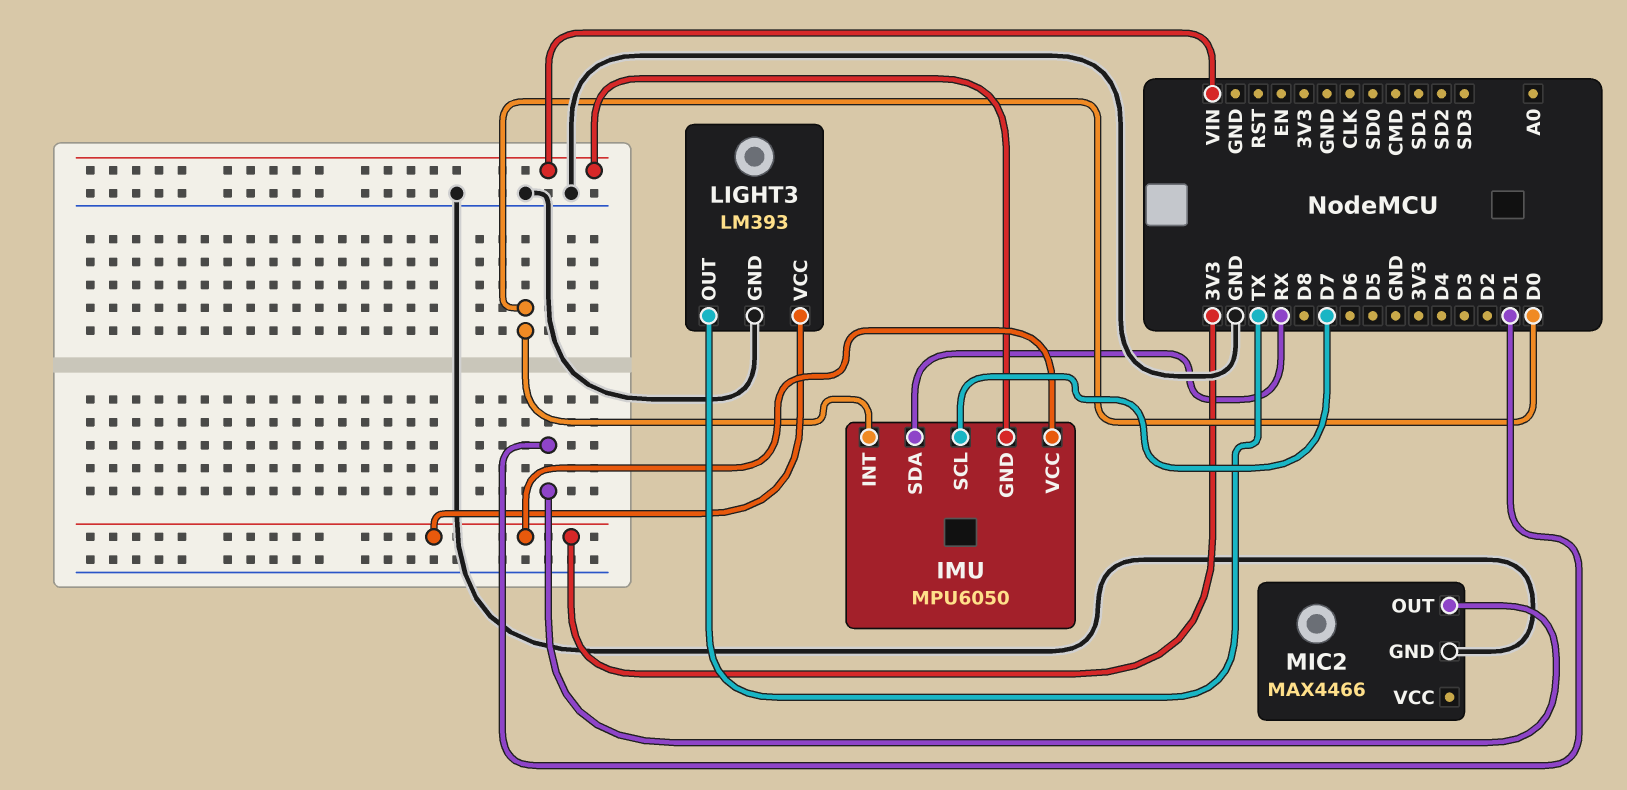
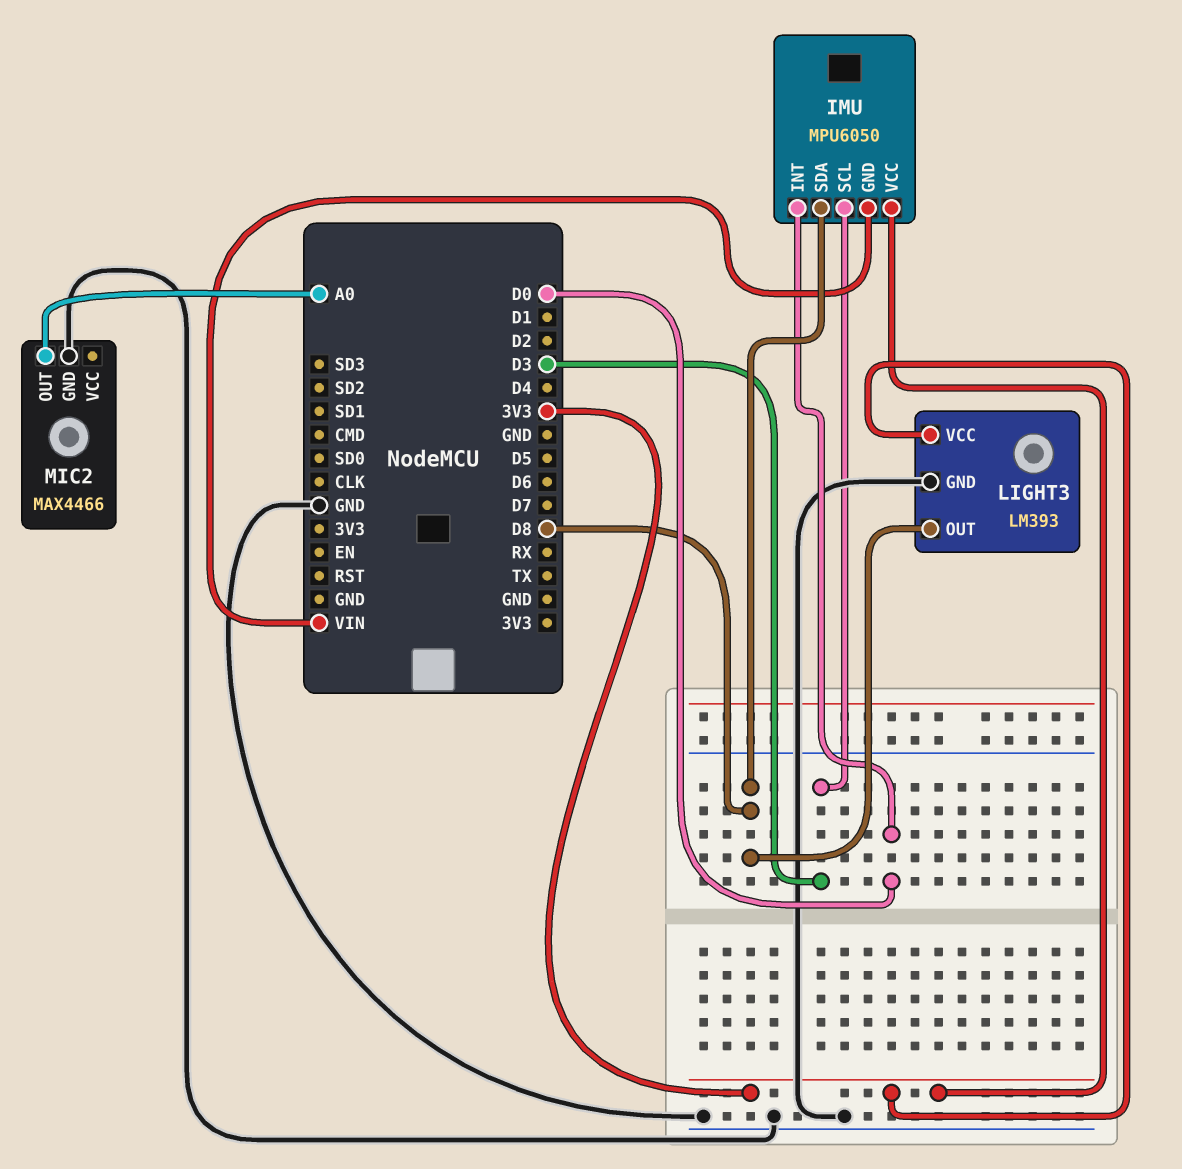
IMU pin SCL: D7 -> D3
IMU pin SDA: RX -> D8
LIGHT3 pin OUT: TX -> D8
MIC2 pin OUT: D1 -> A0

